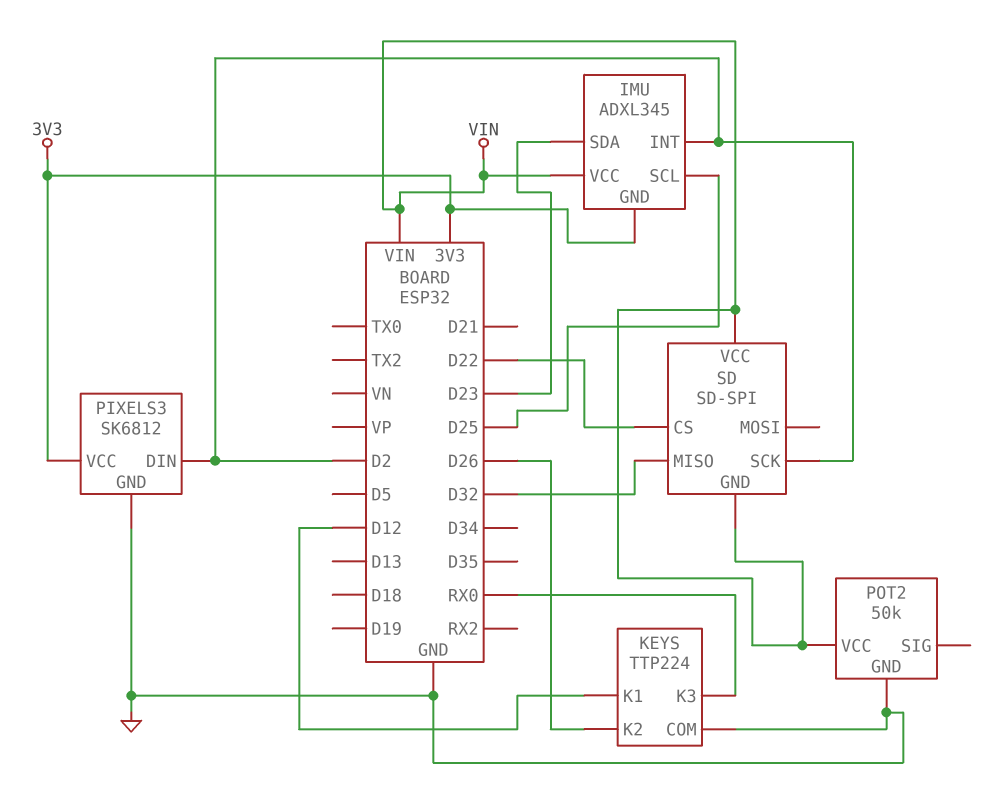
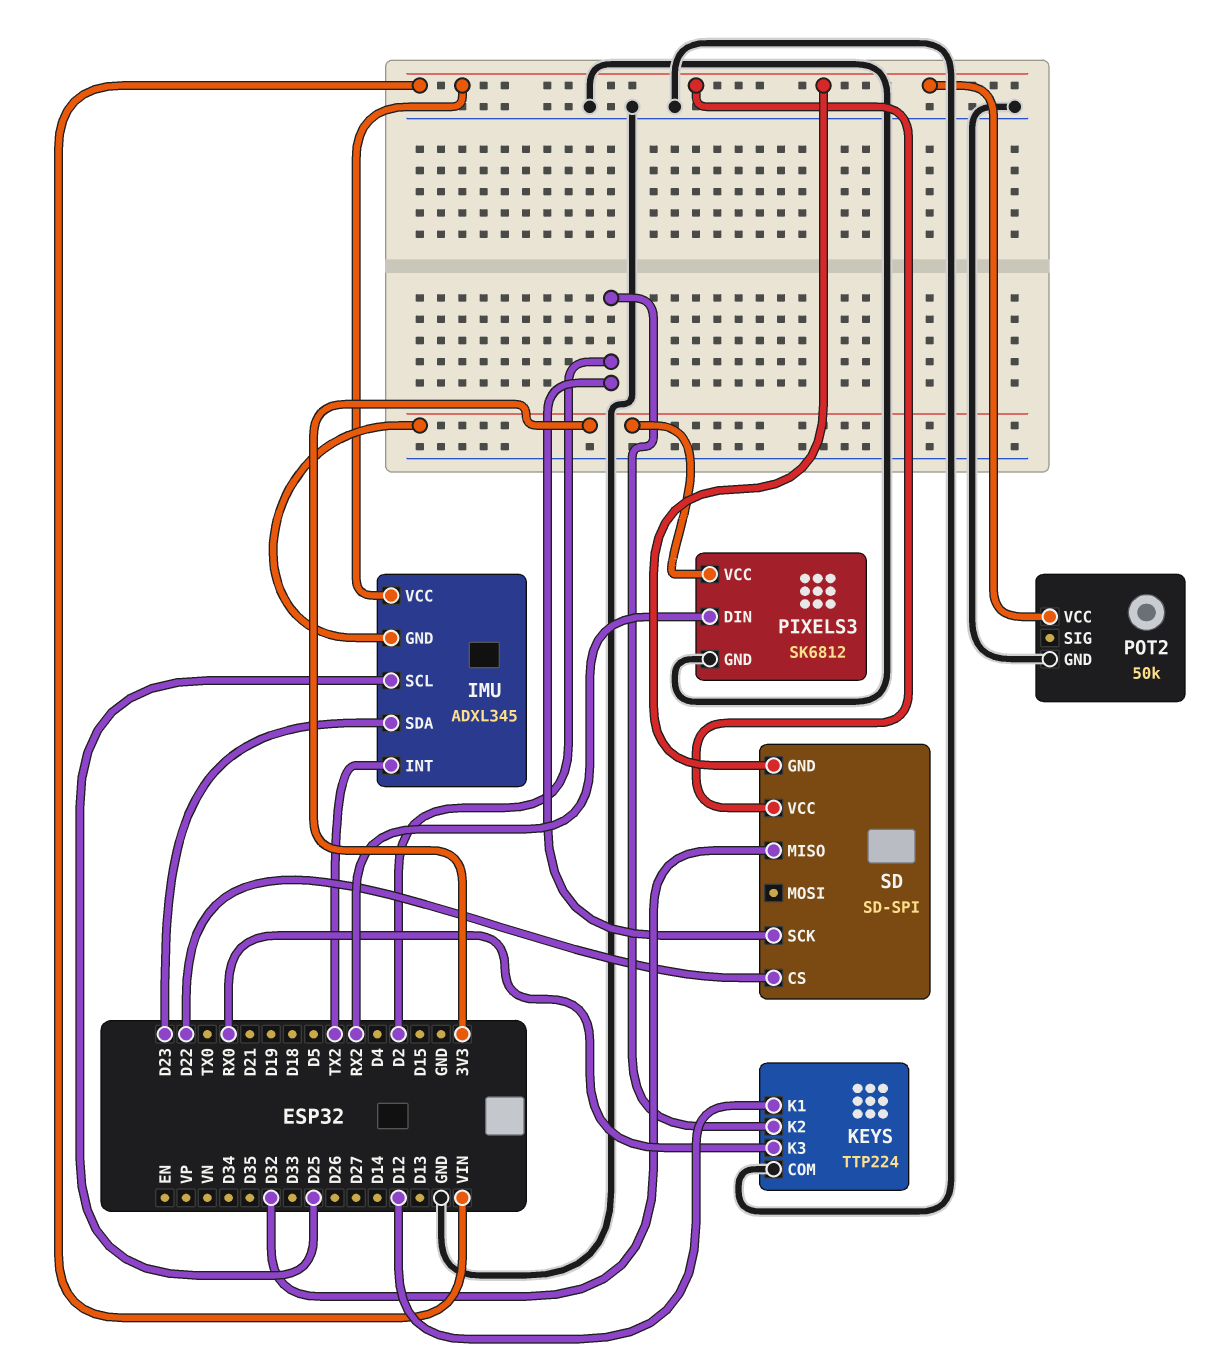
IMU pin INT: D2 -> TX2
KEYS pin K2: D26 -> D2
PIXELS3 pin DIN: D2 -> RX2

